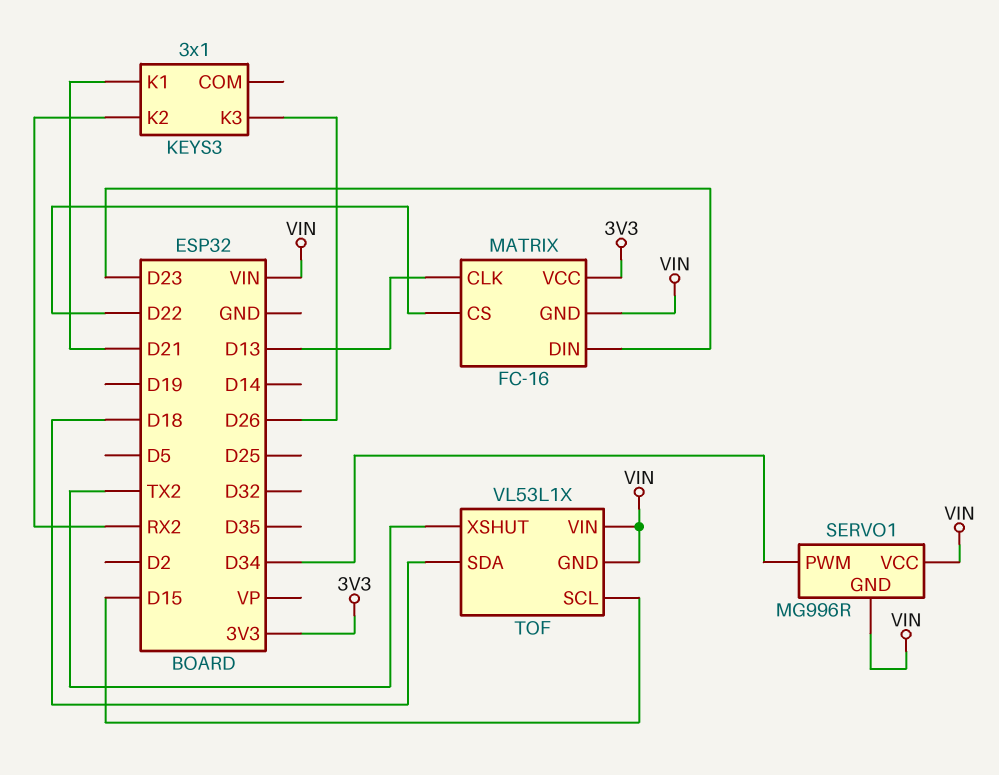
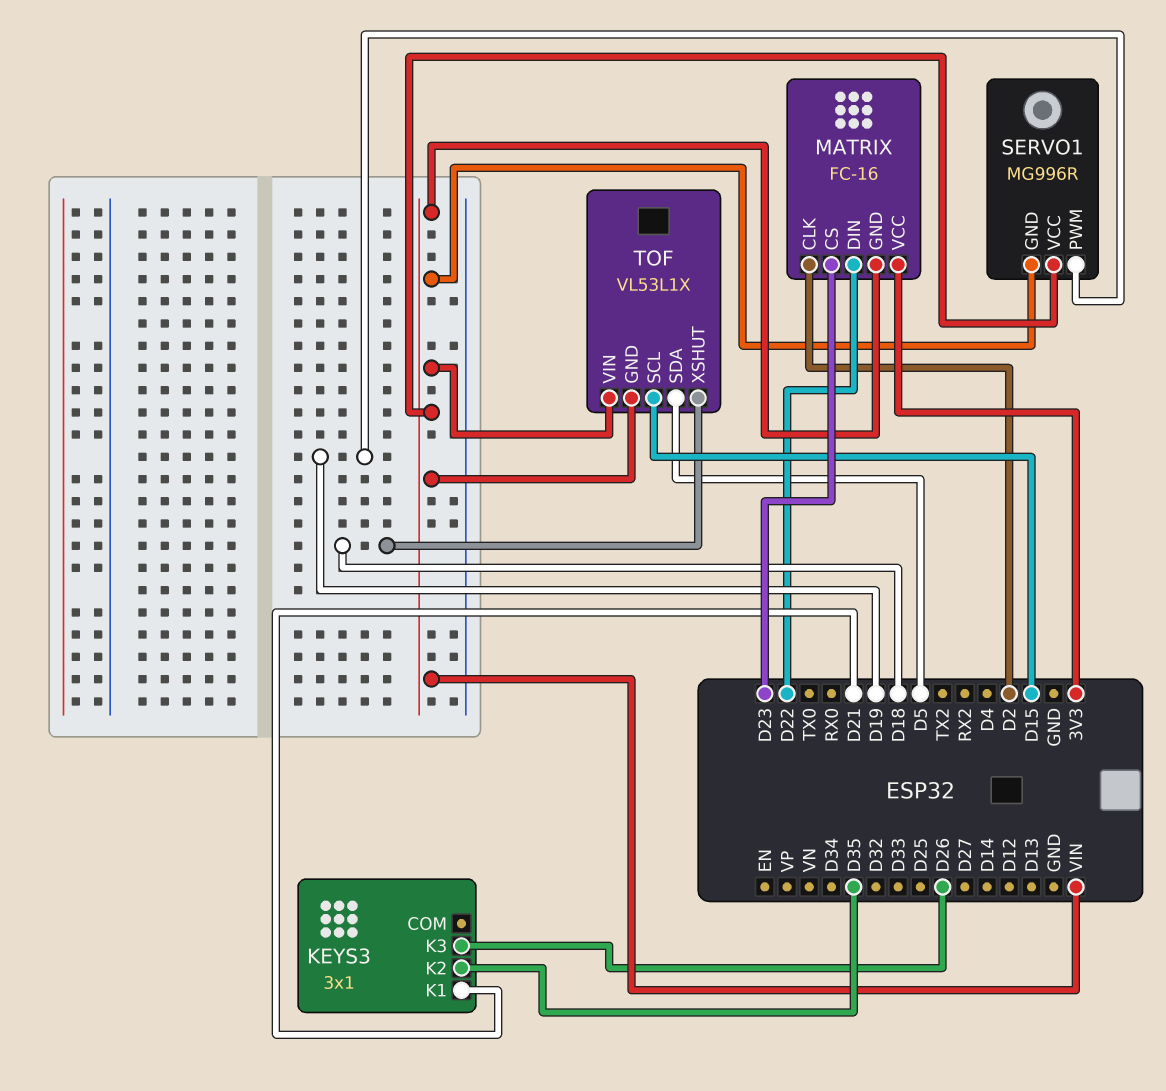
KEYS3 pin K2: RX2 -> D35
MATRIX pin CLK: D13 -> D2
MATRIX pin CS: D22 -> D23
MATRIX pin DIN: D23 -> D22
SERVO1 pin PWM: D34 -> D19
TOF pin SDA: D18 -> D5
TOF pin XSHUT: TX2 -> D18

